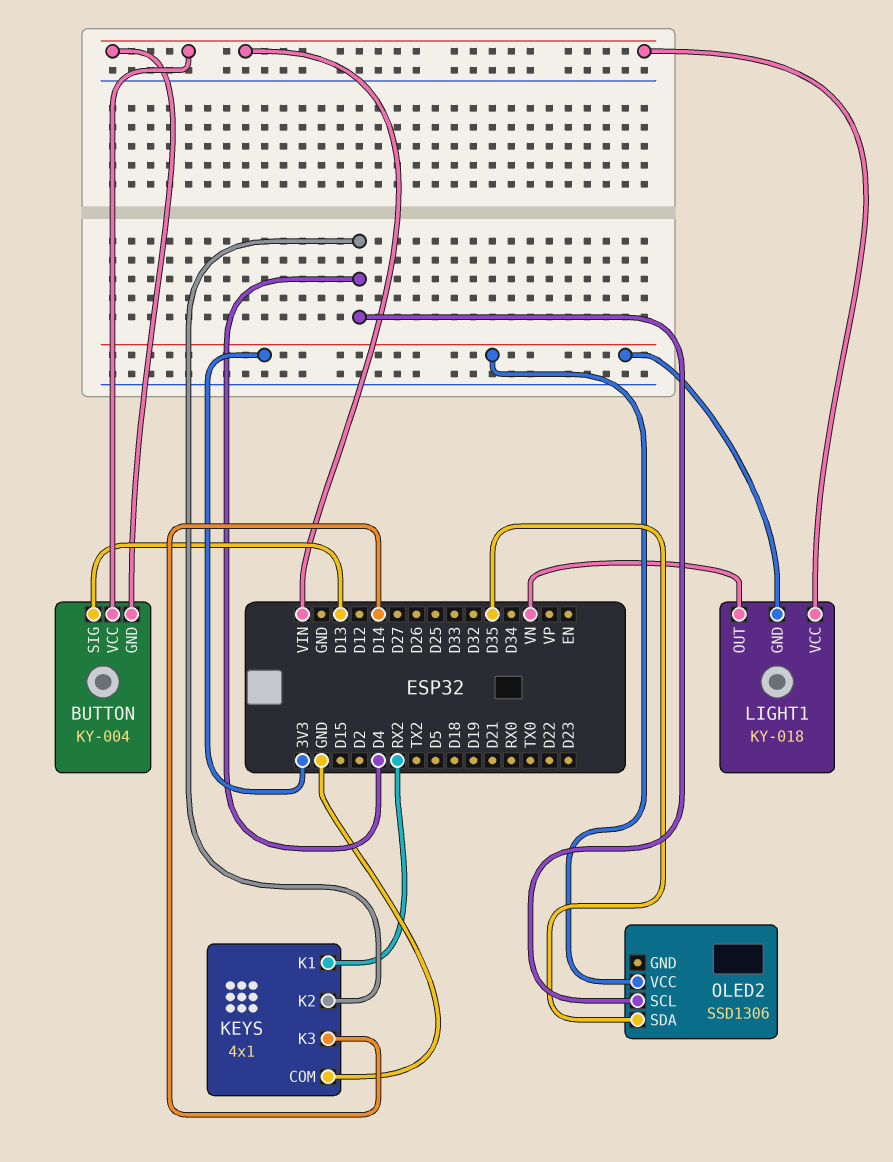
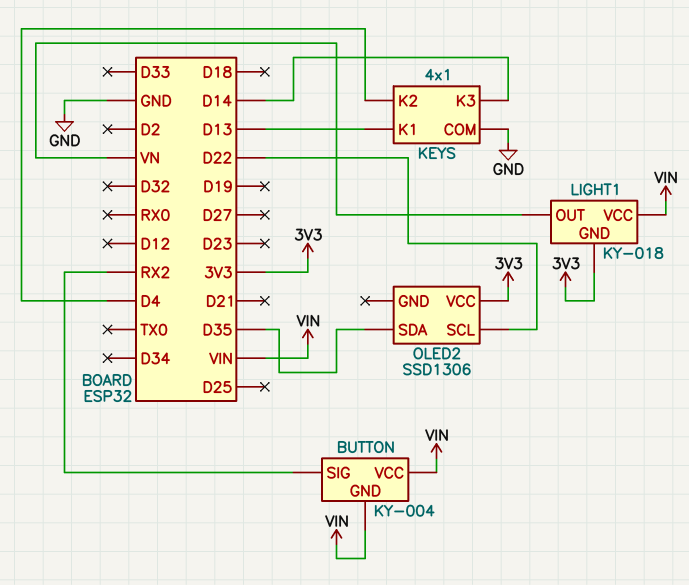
BUTTON pin SIG: D13 -> RX2
KEYS pin K1: RX2 -> D13
OLED2 pin SCL: D4 -> D22

